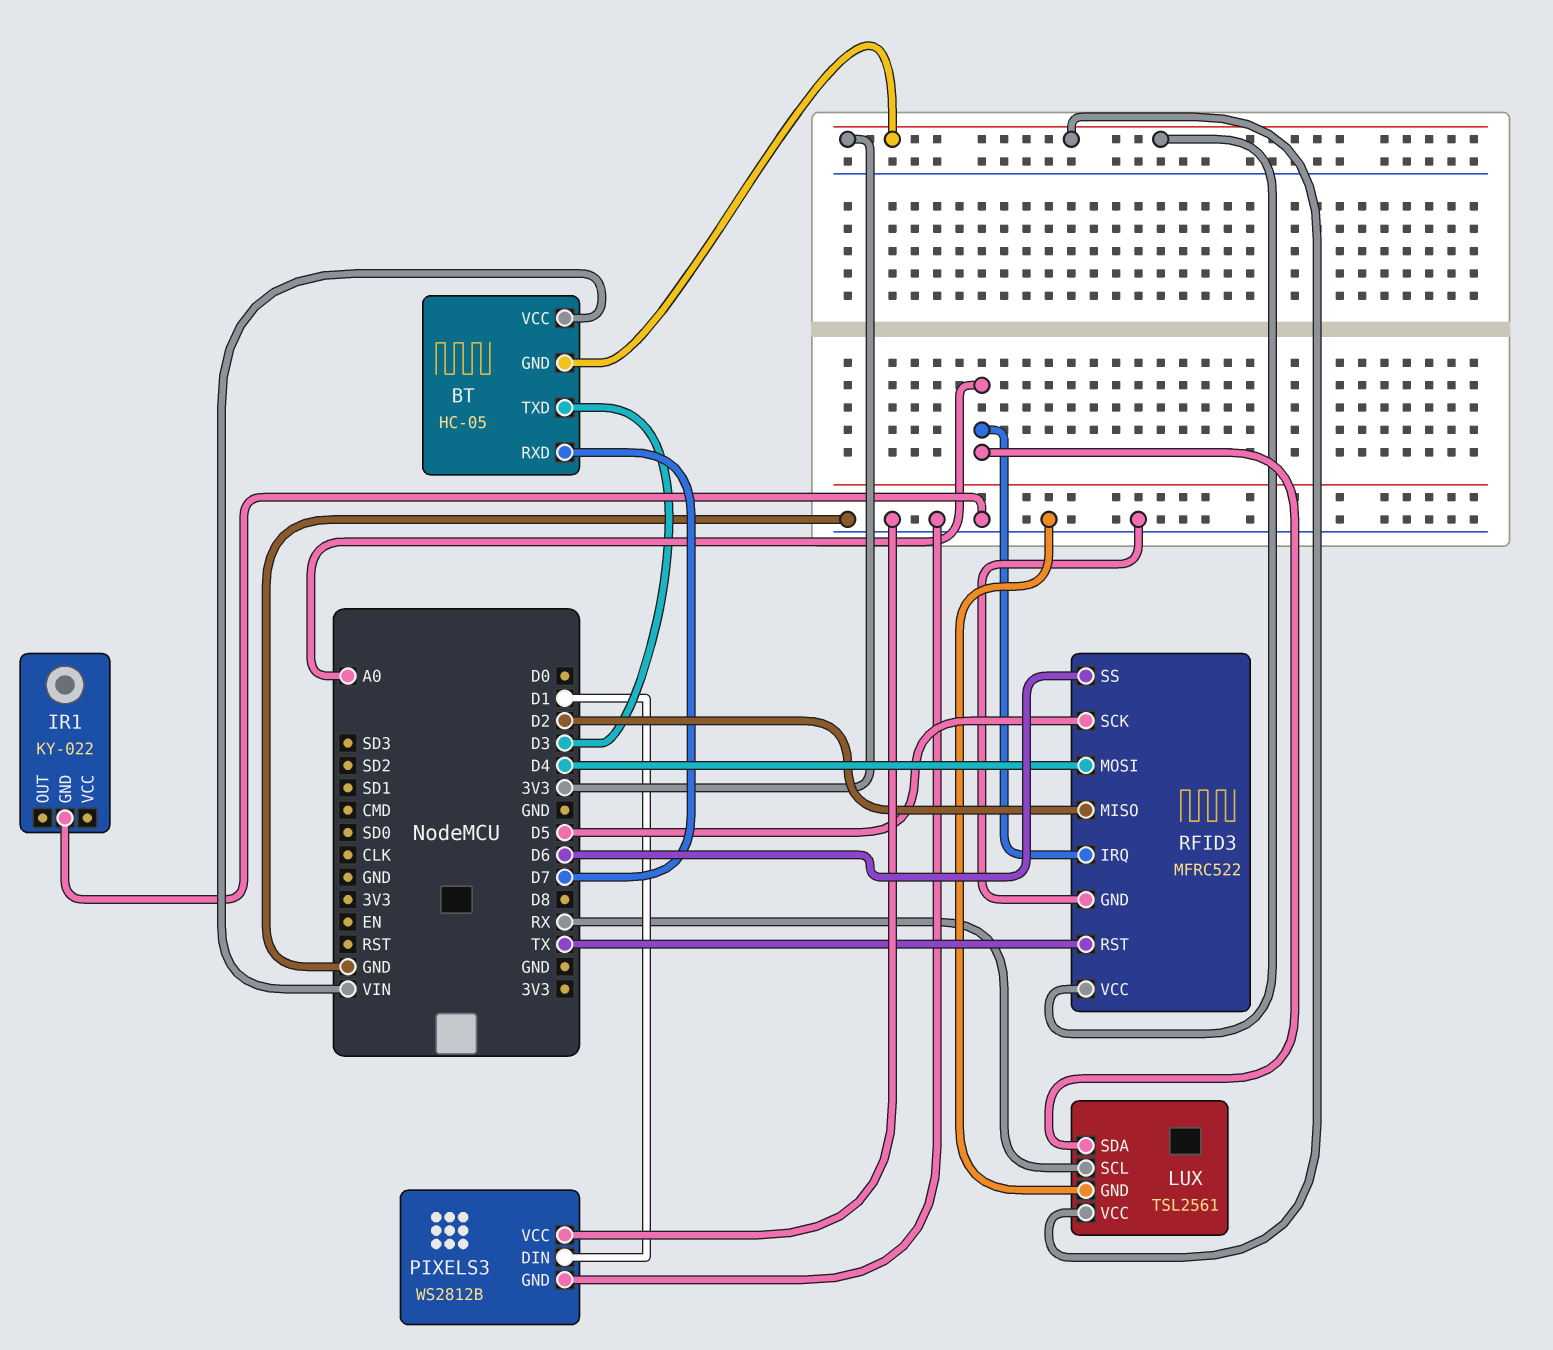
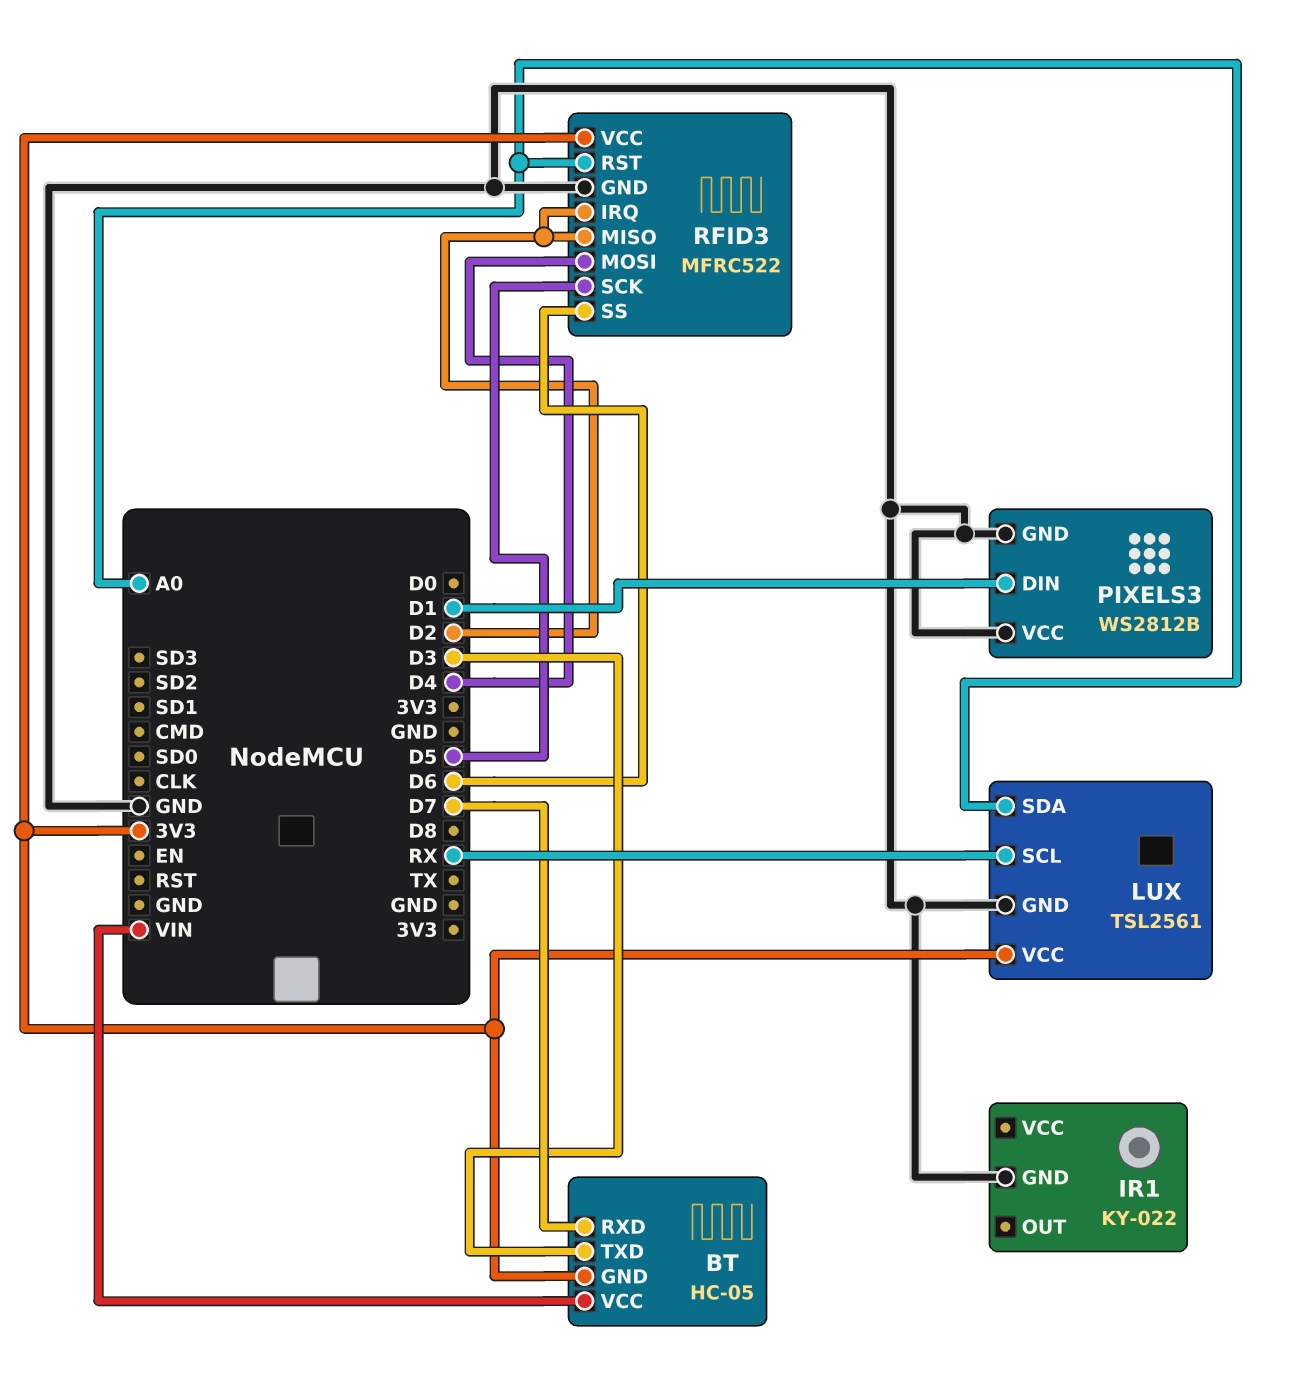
RFID3 pin IRQ: A0 -> D2
RFID3 pin RST: TX -> A0

